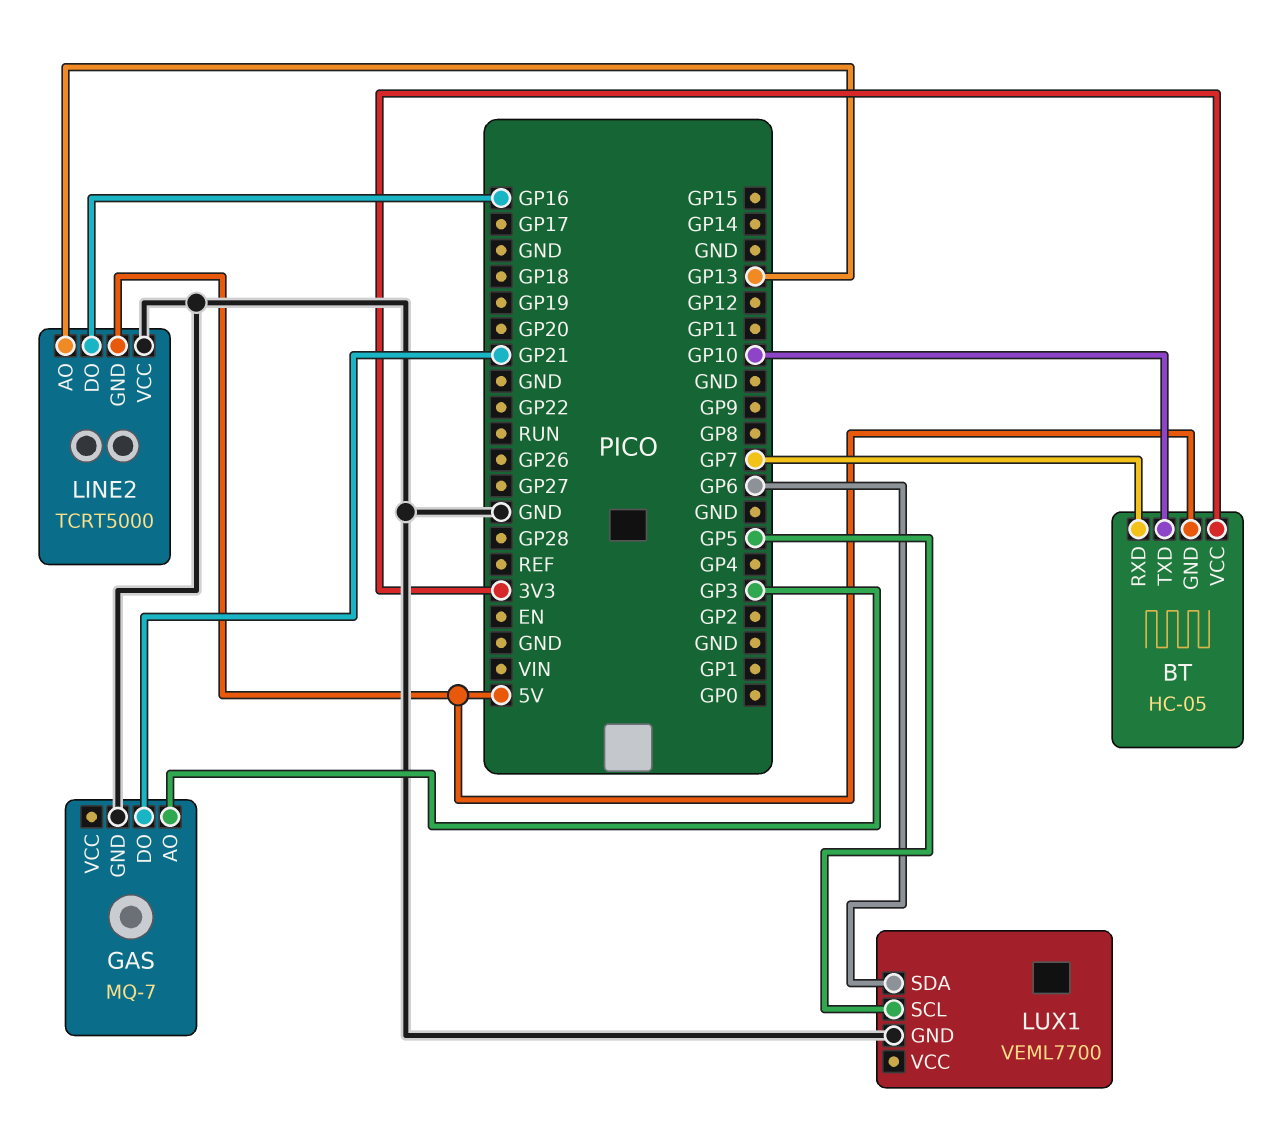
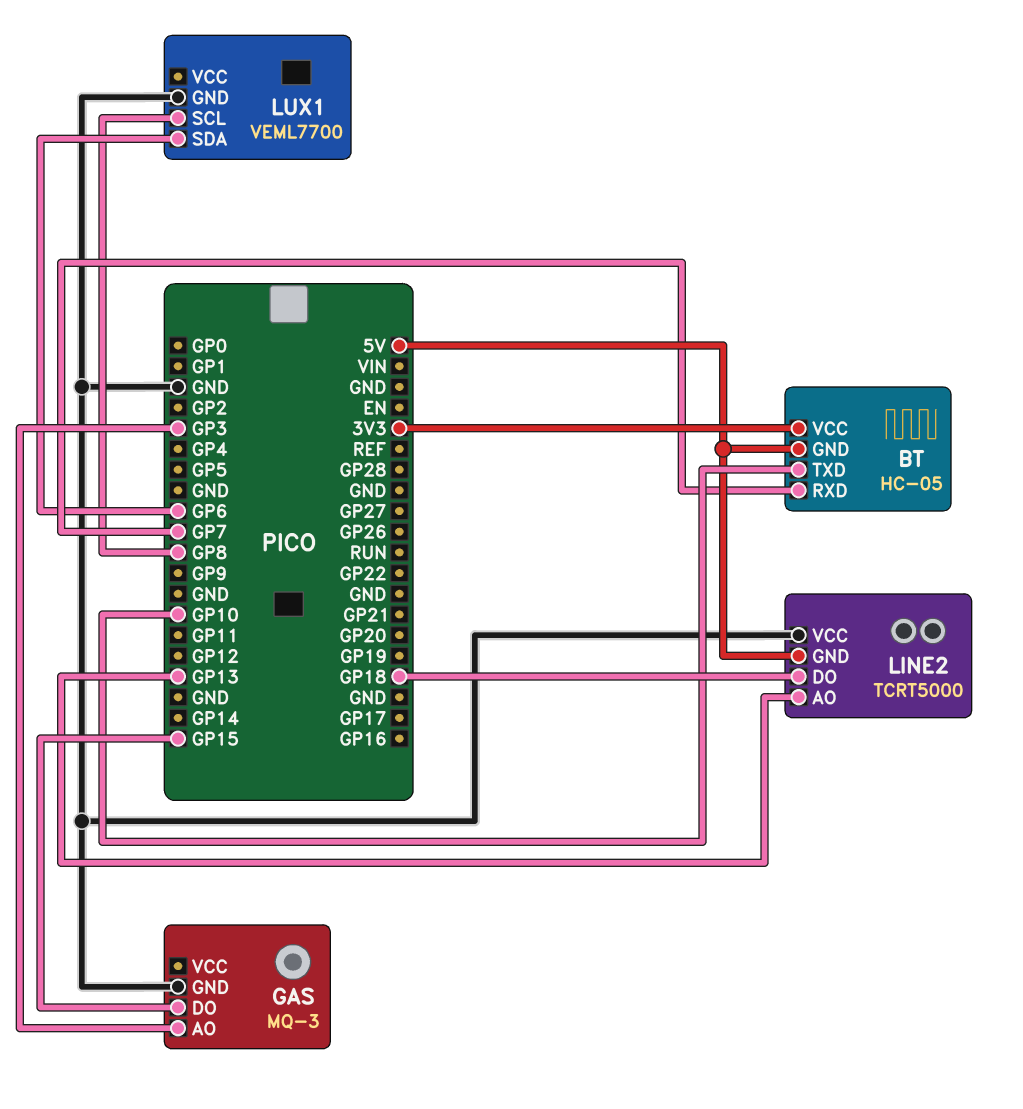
GAS: MQ-7 -> MQ-3
GAS pin DO: GP21 -> GP15
LINE2 pin DO: GP16 -> GP18
LUX1 pin SCL: GP5 -> GP8

